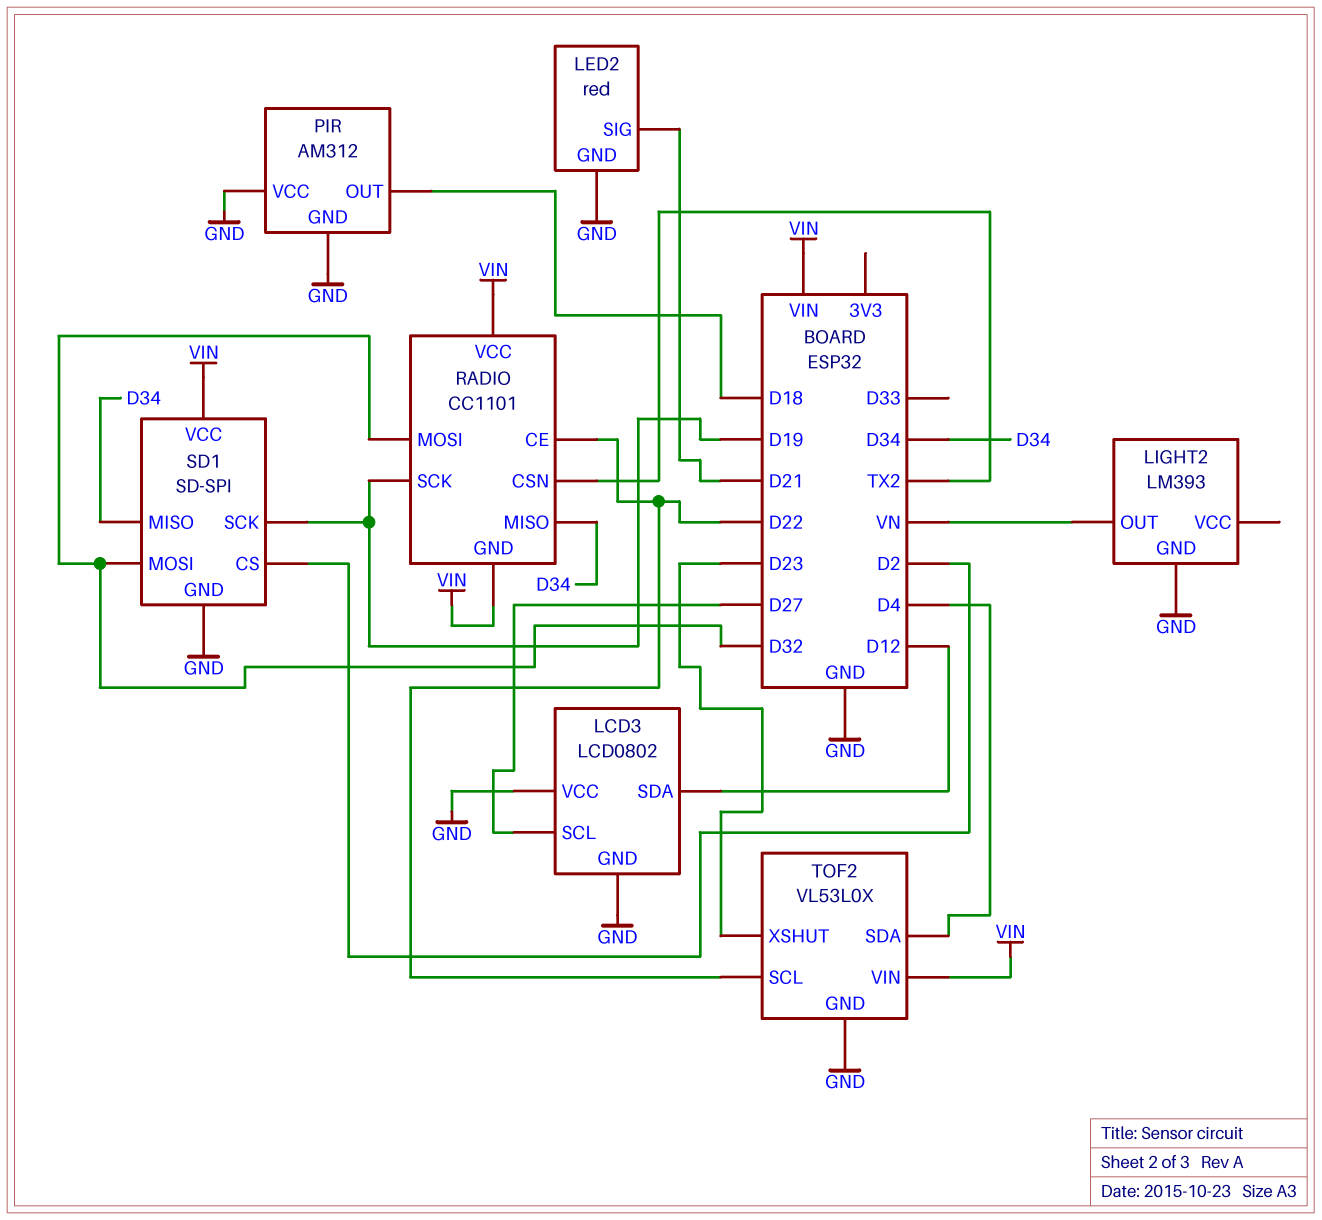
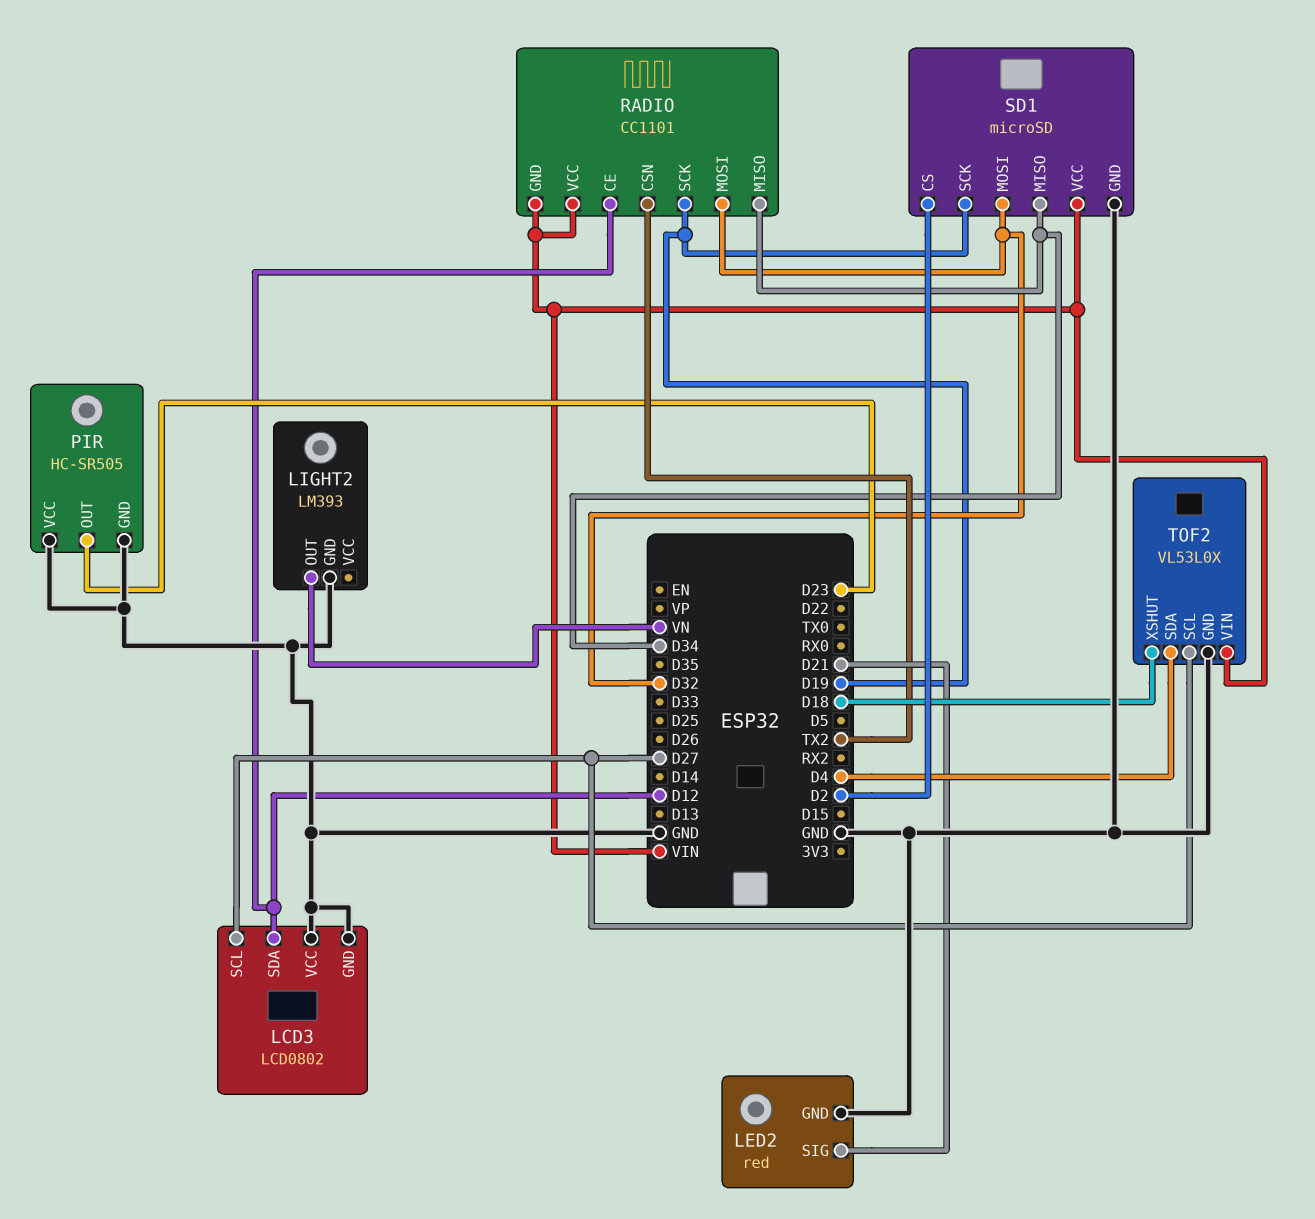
PIR: AM312 -> HC-SR505
PIR pin OUT: D18 -> D23
RADIO pin CE: D22 -> D12
SD1: SD-SPI -> microSD
TOF2 pin SCL: D22 -> D27
TOF2 pin XSHUT: D23 -> D18

